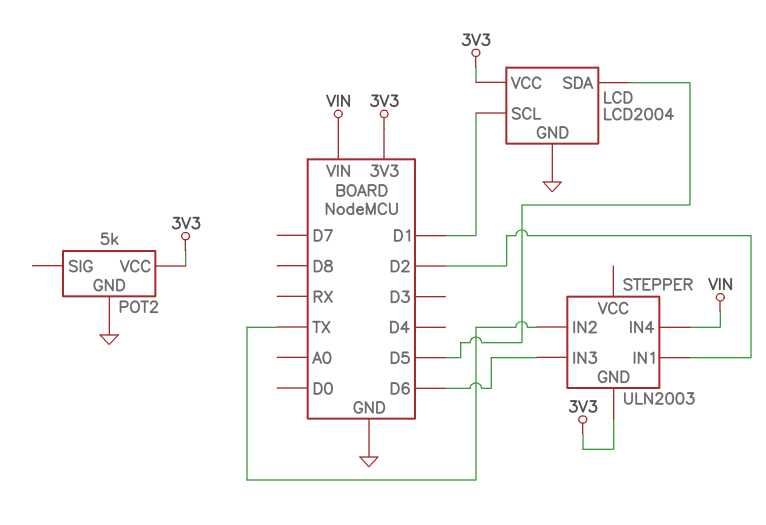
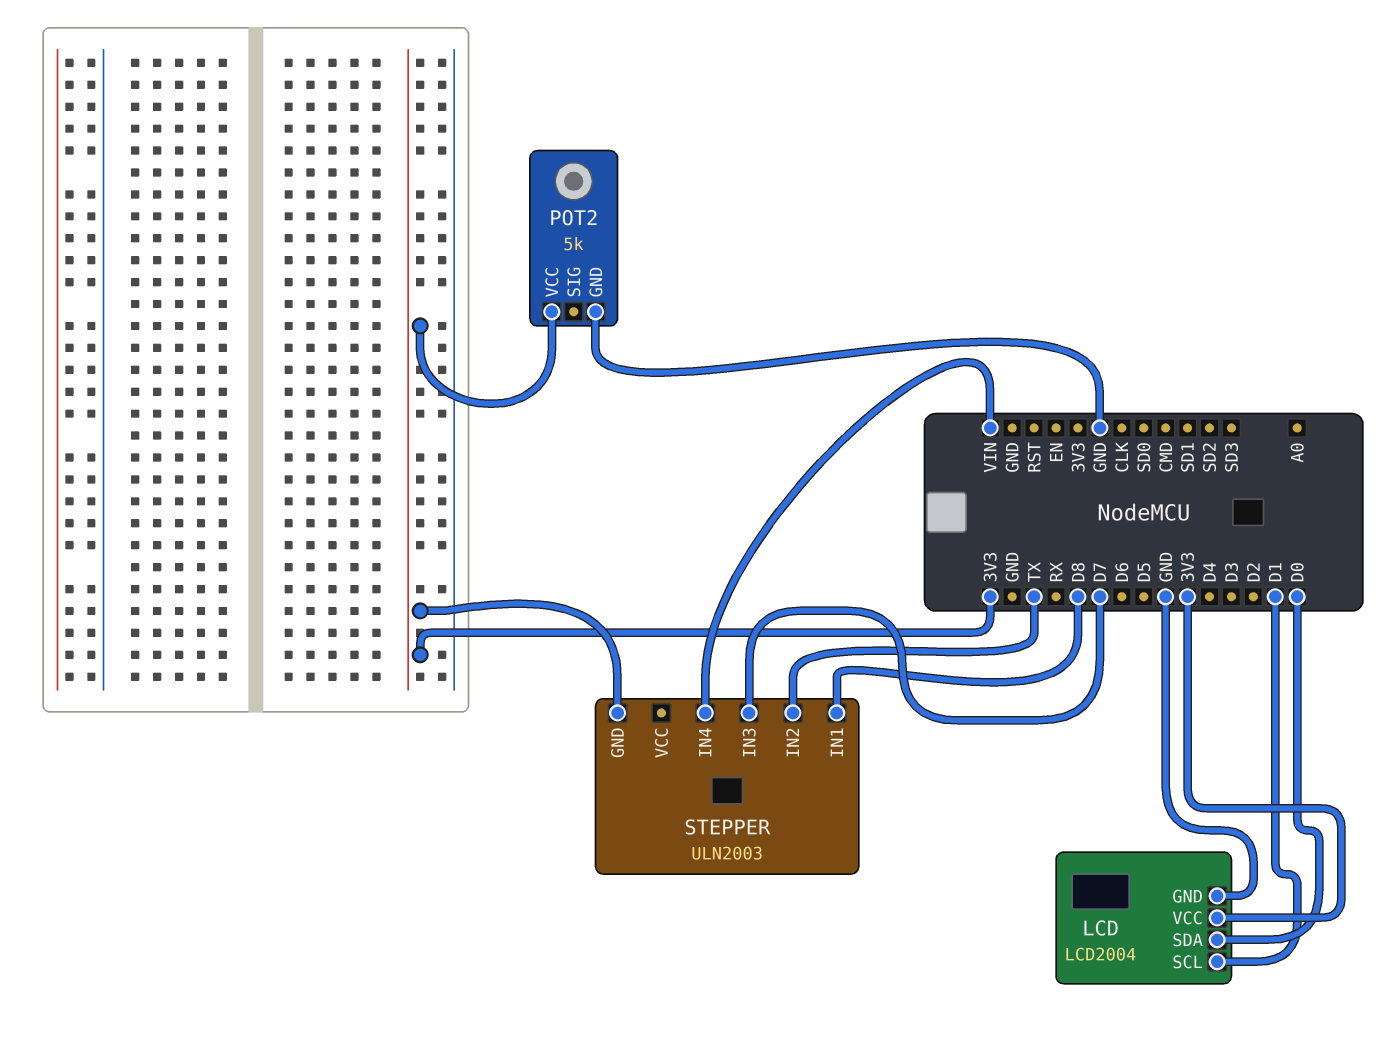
LCD pin SDA: D5 -> D0
STEPPER pin IN1: D2 -> D8
STEPPER pin IN3: D6 -> D7

